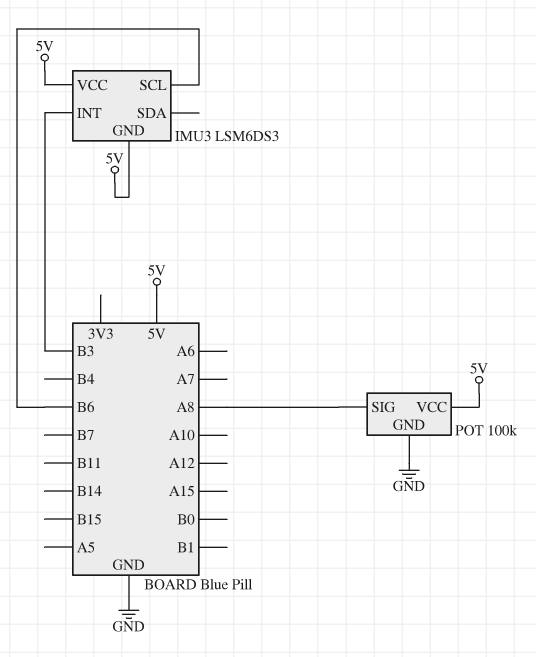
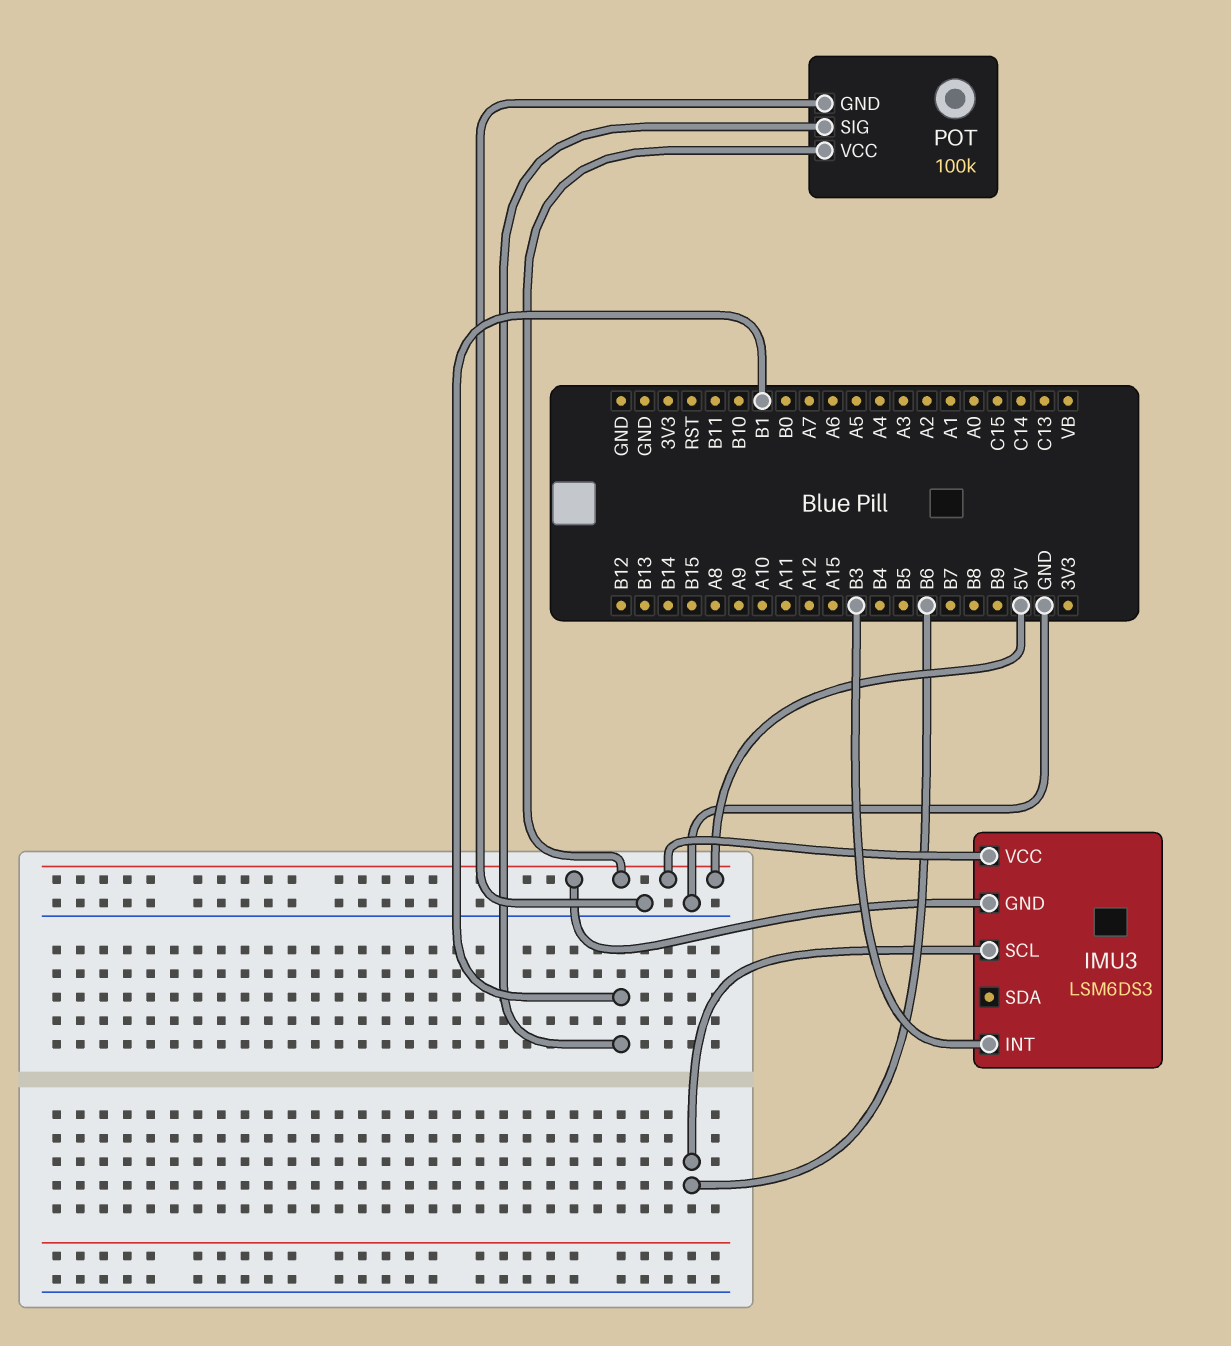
POT pin SIG: A8 -> B1

